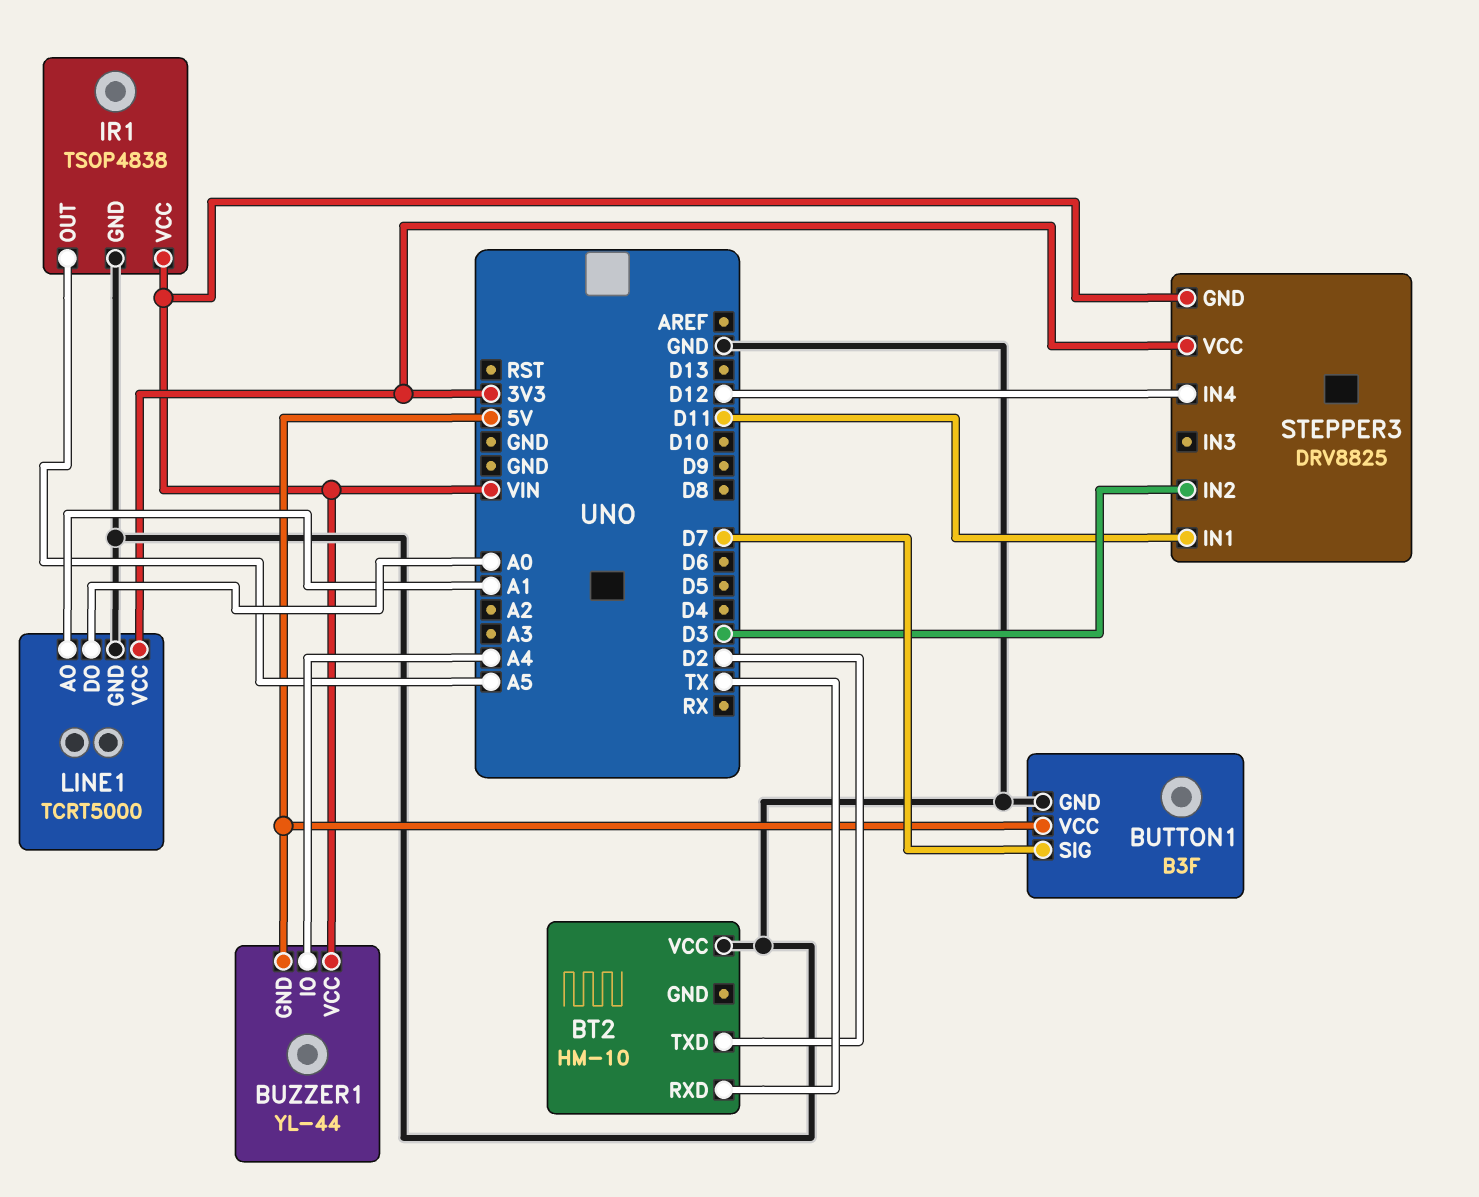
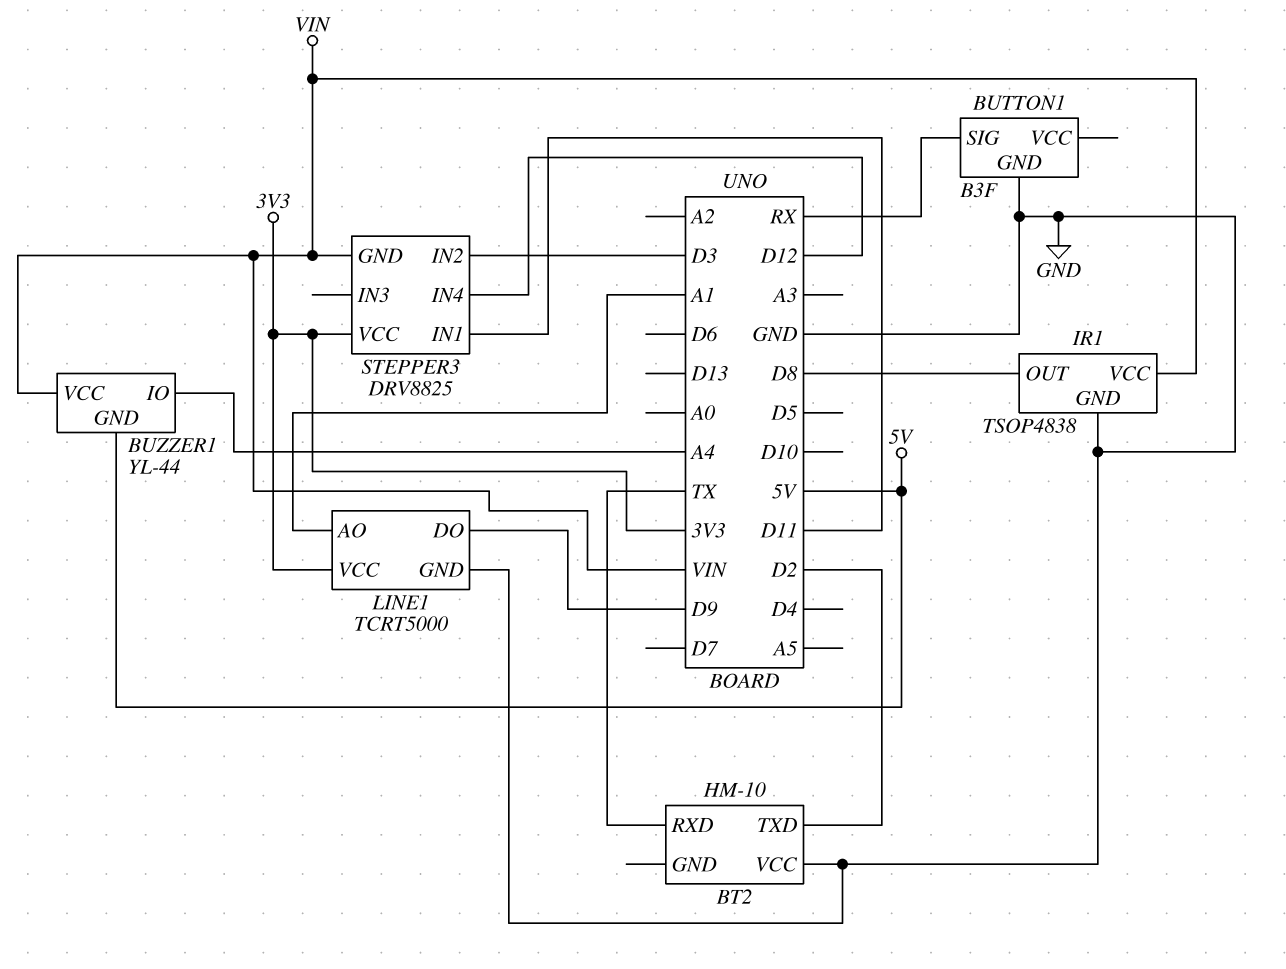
BUTTON1 pin SIG: D7 -> RX
BUTTON1 pin VCC: 5V -> none
IR1 pin OUT: A5 -> D8
LINE1 pin DO: A0 -> D9

